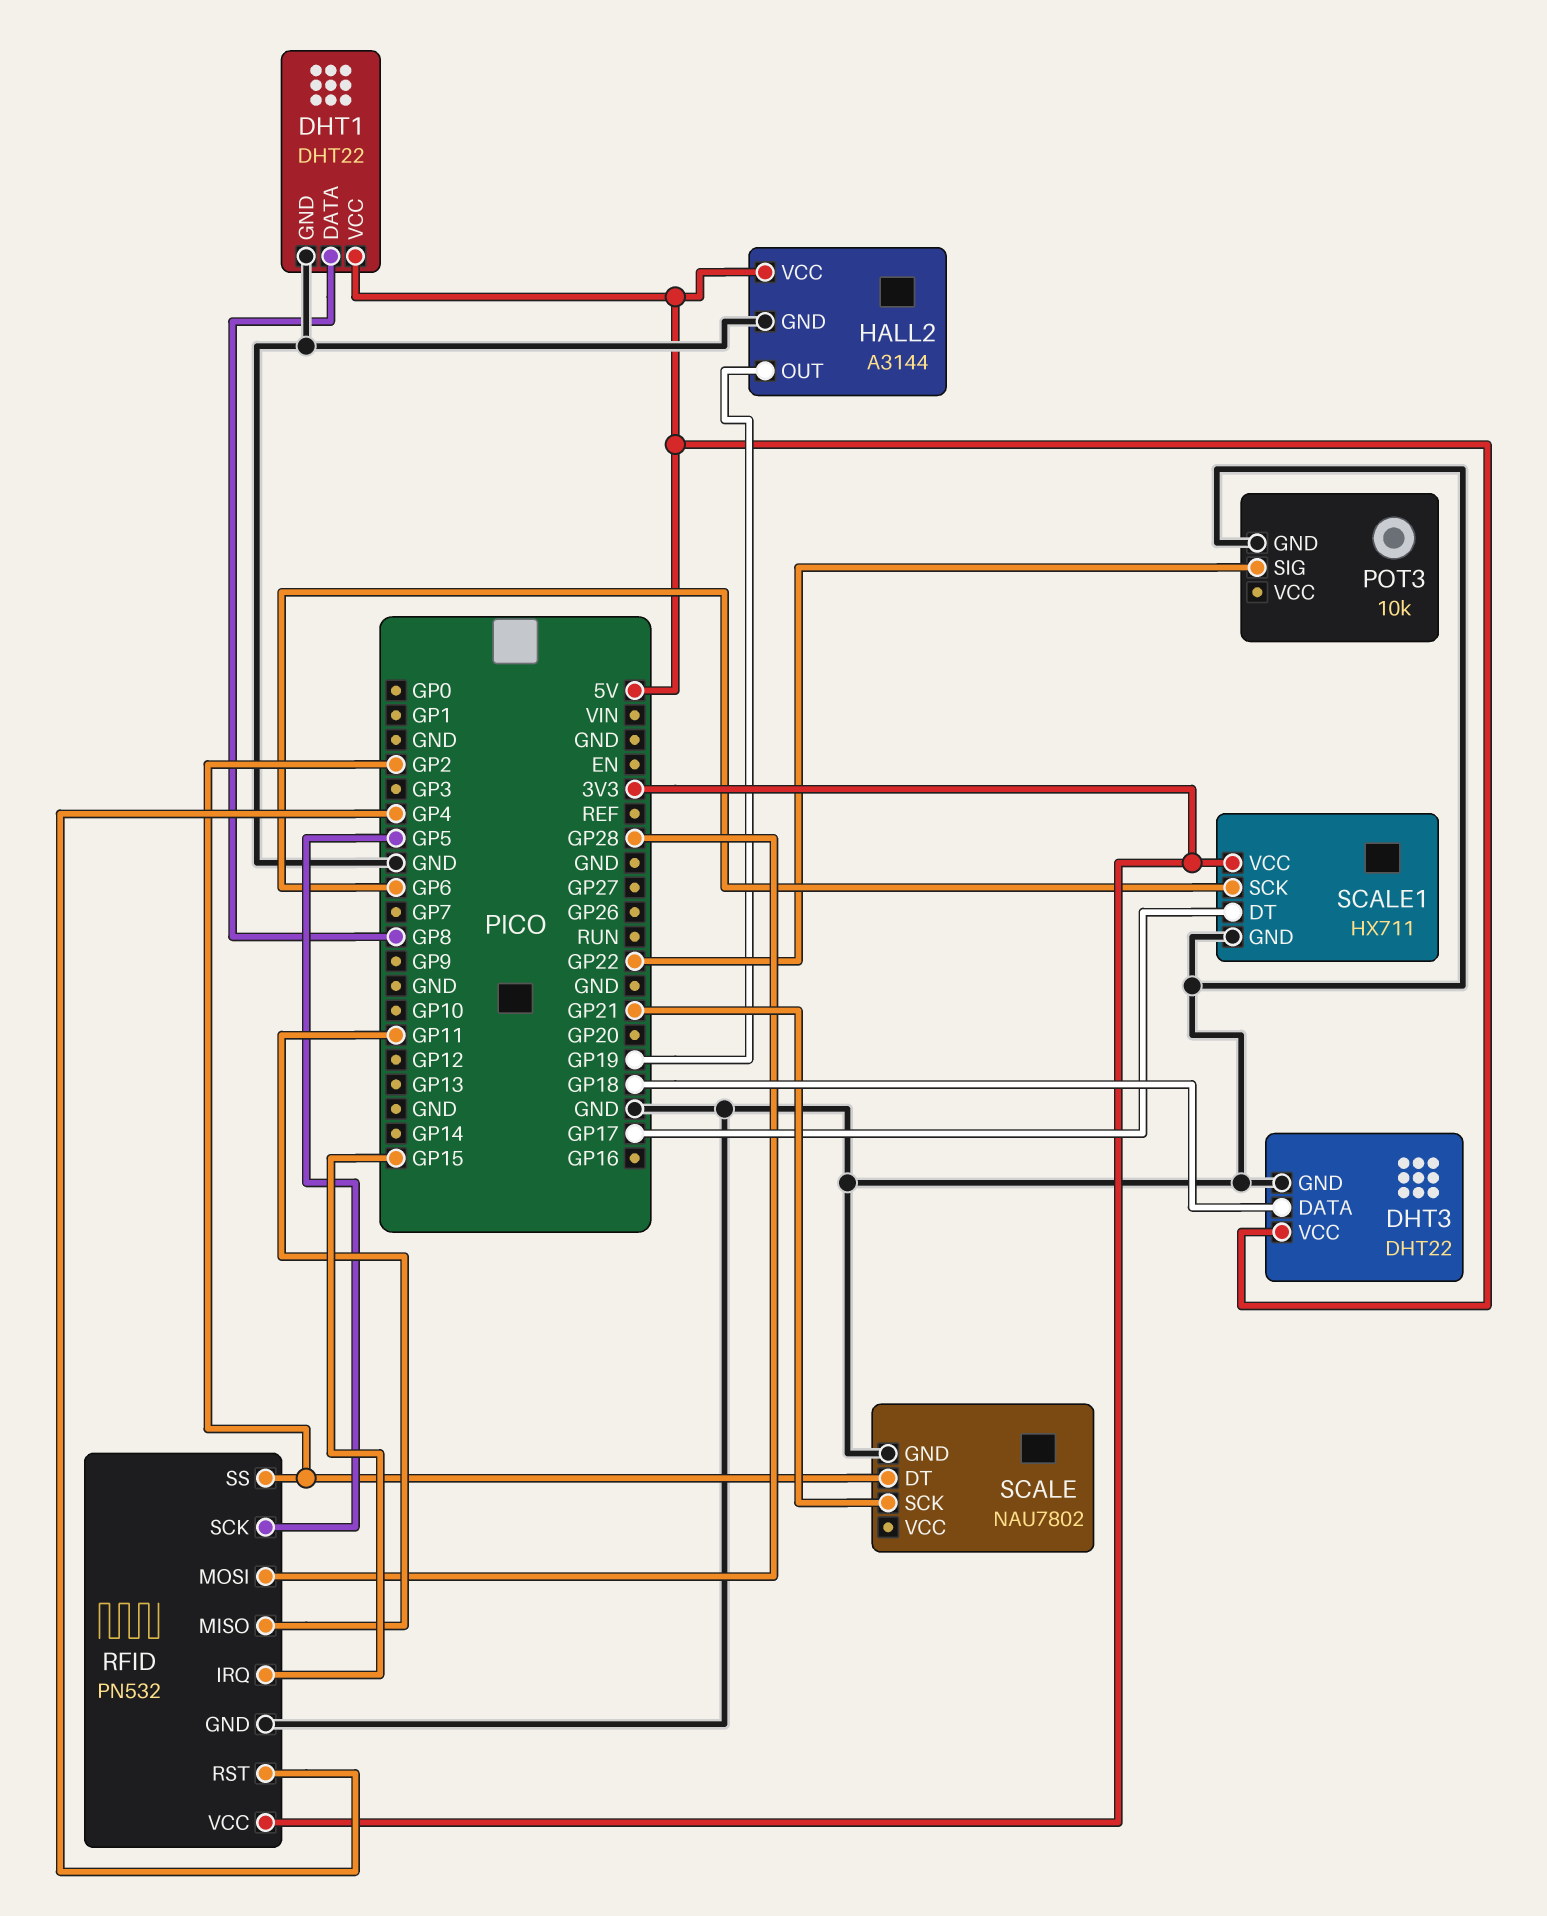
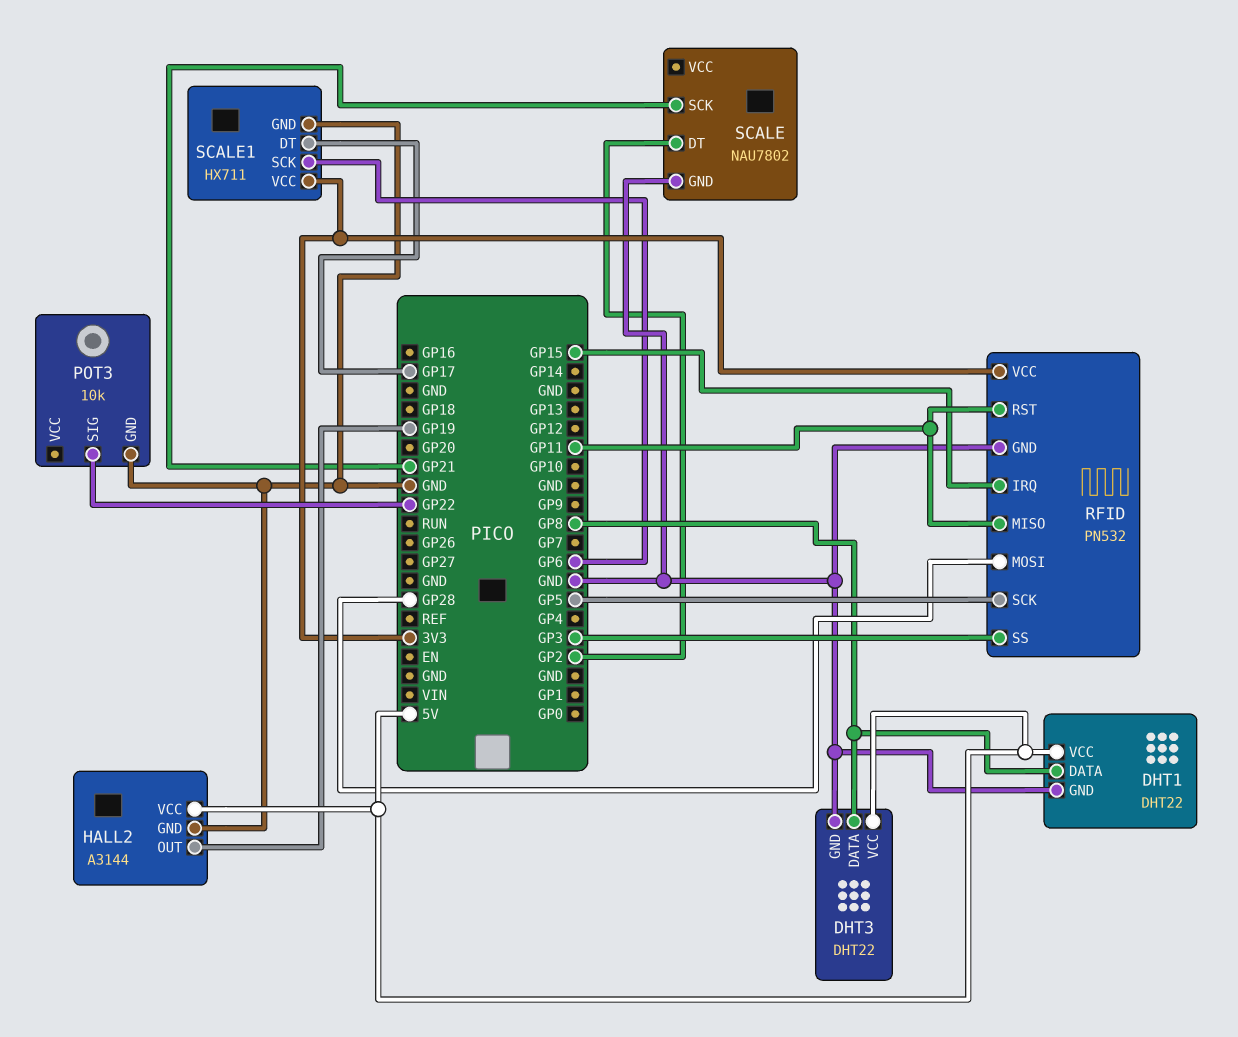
DHT3 pin DATA: GP18 -> GP8
RFID pin RST: GP4 -> GP11
RFID pin SS: GP2 -> GP3

